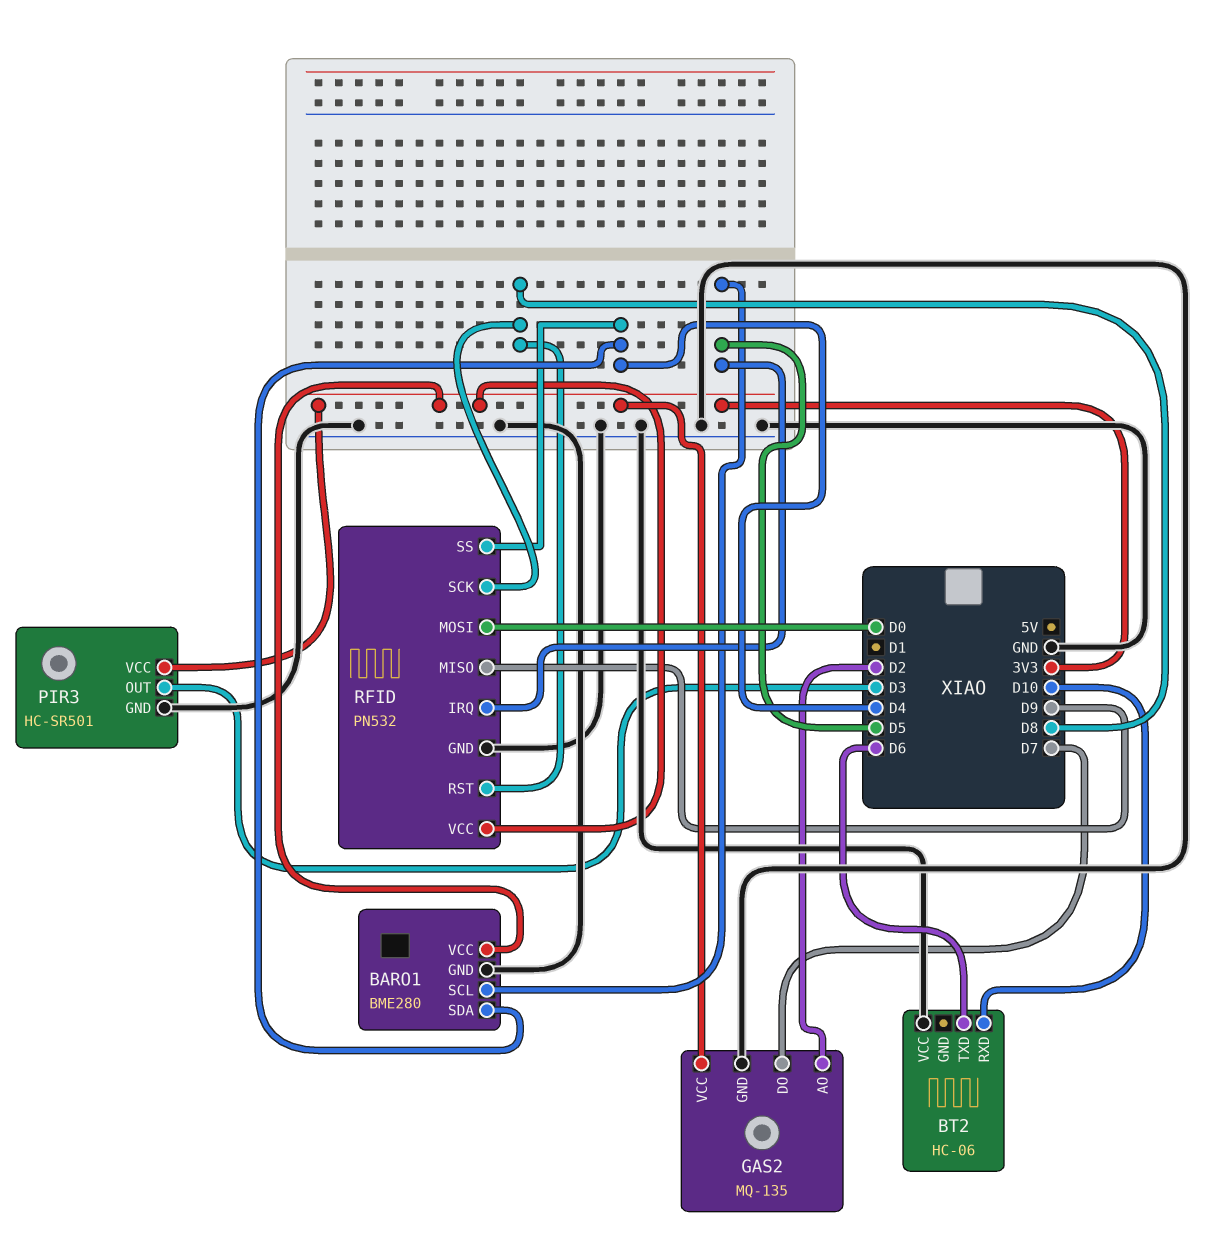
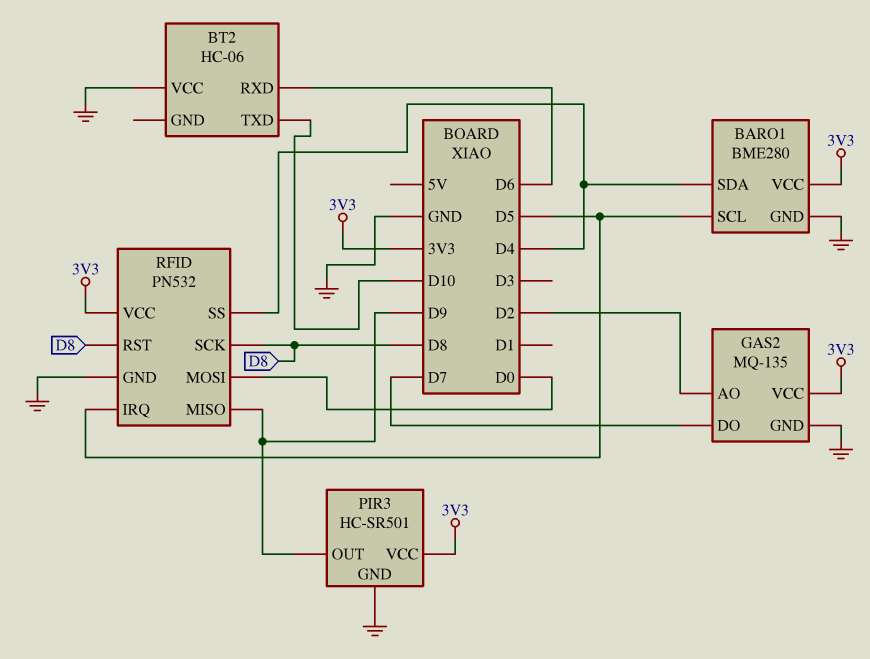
BT2 pin RXD: D10 -> D6
BT2 pin TXD: D6 -> D10
PIR3 pin OUT: D3 -> D9

